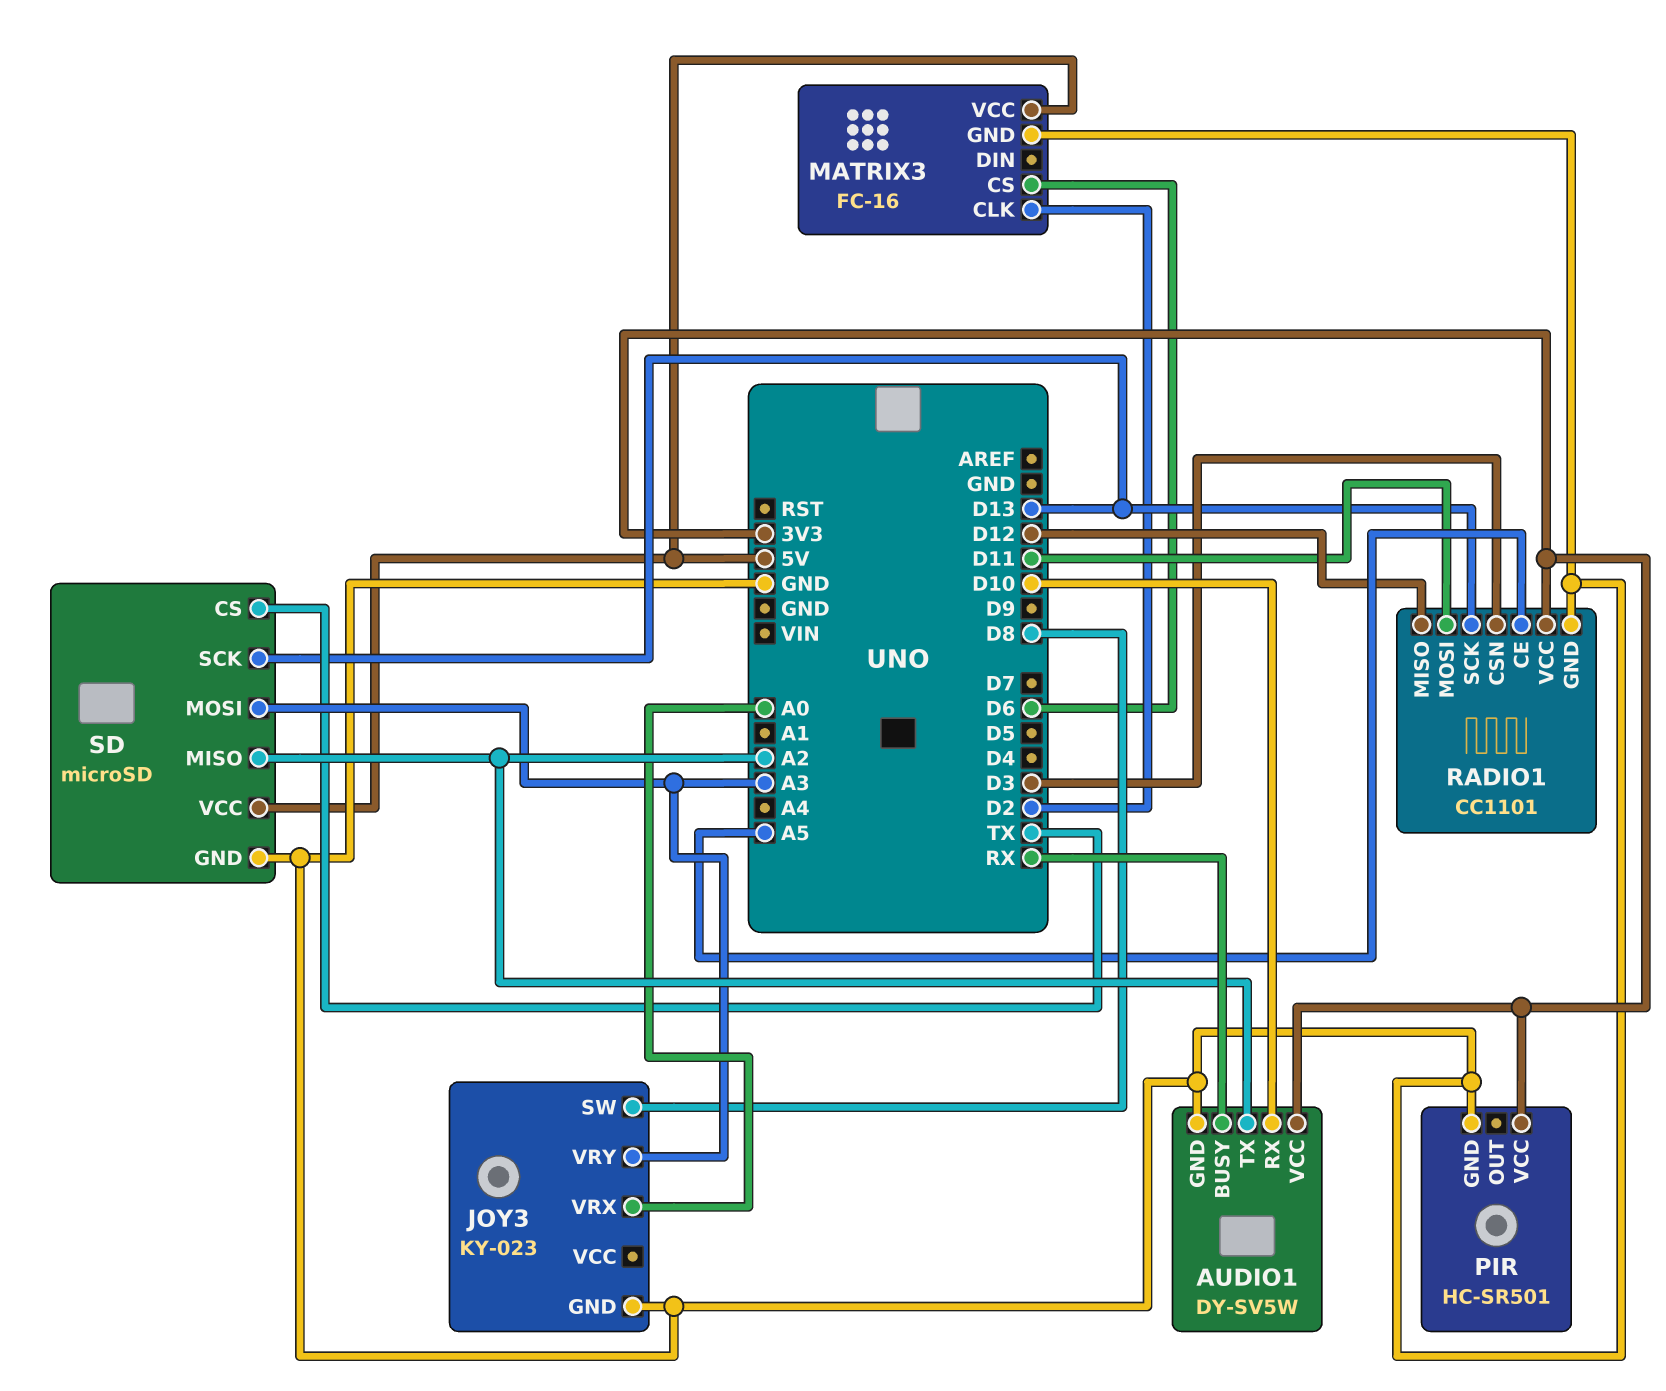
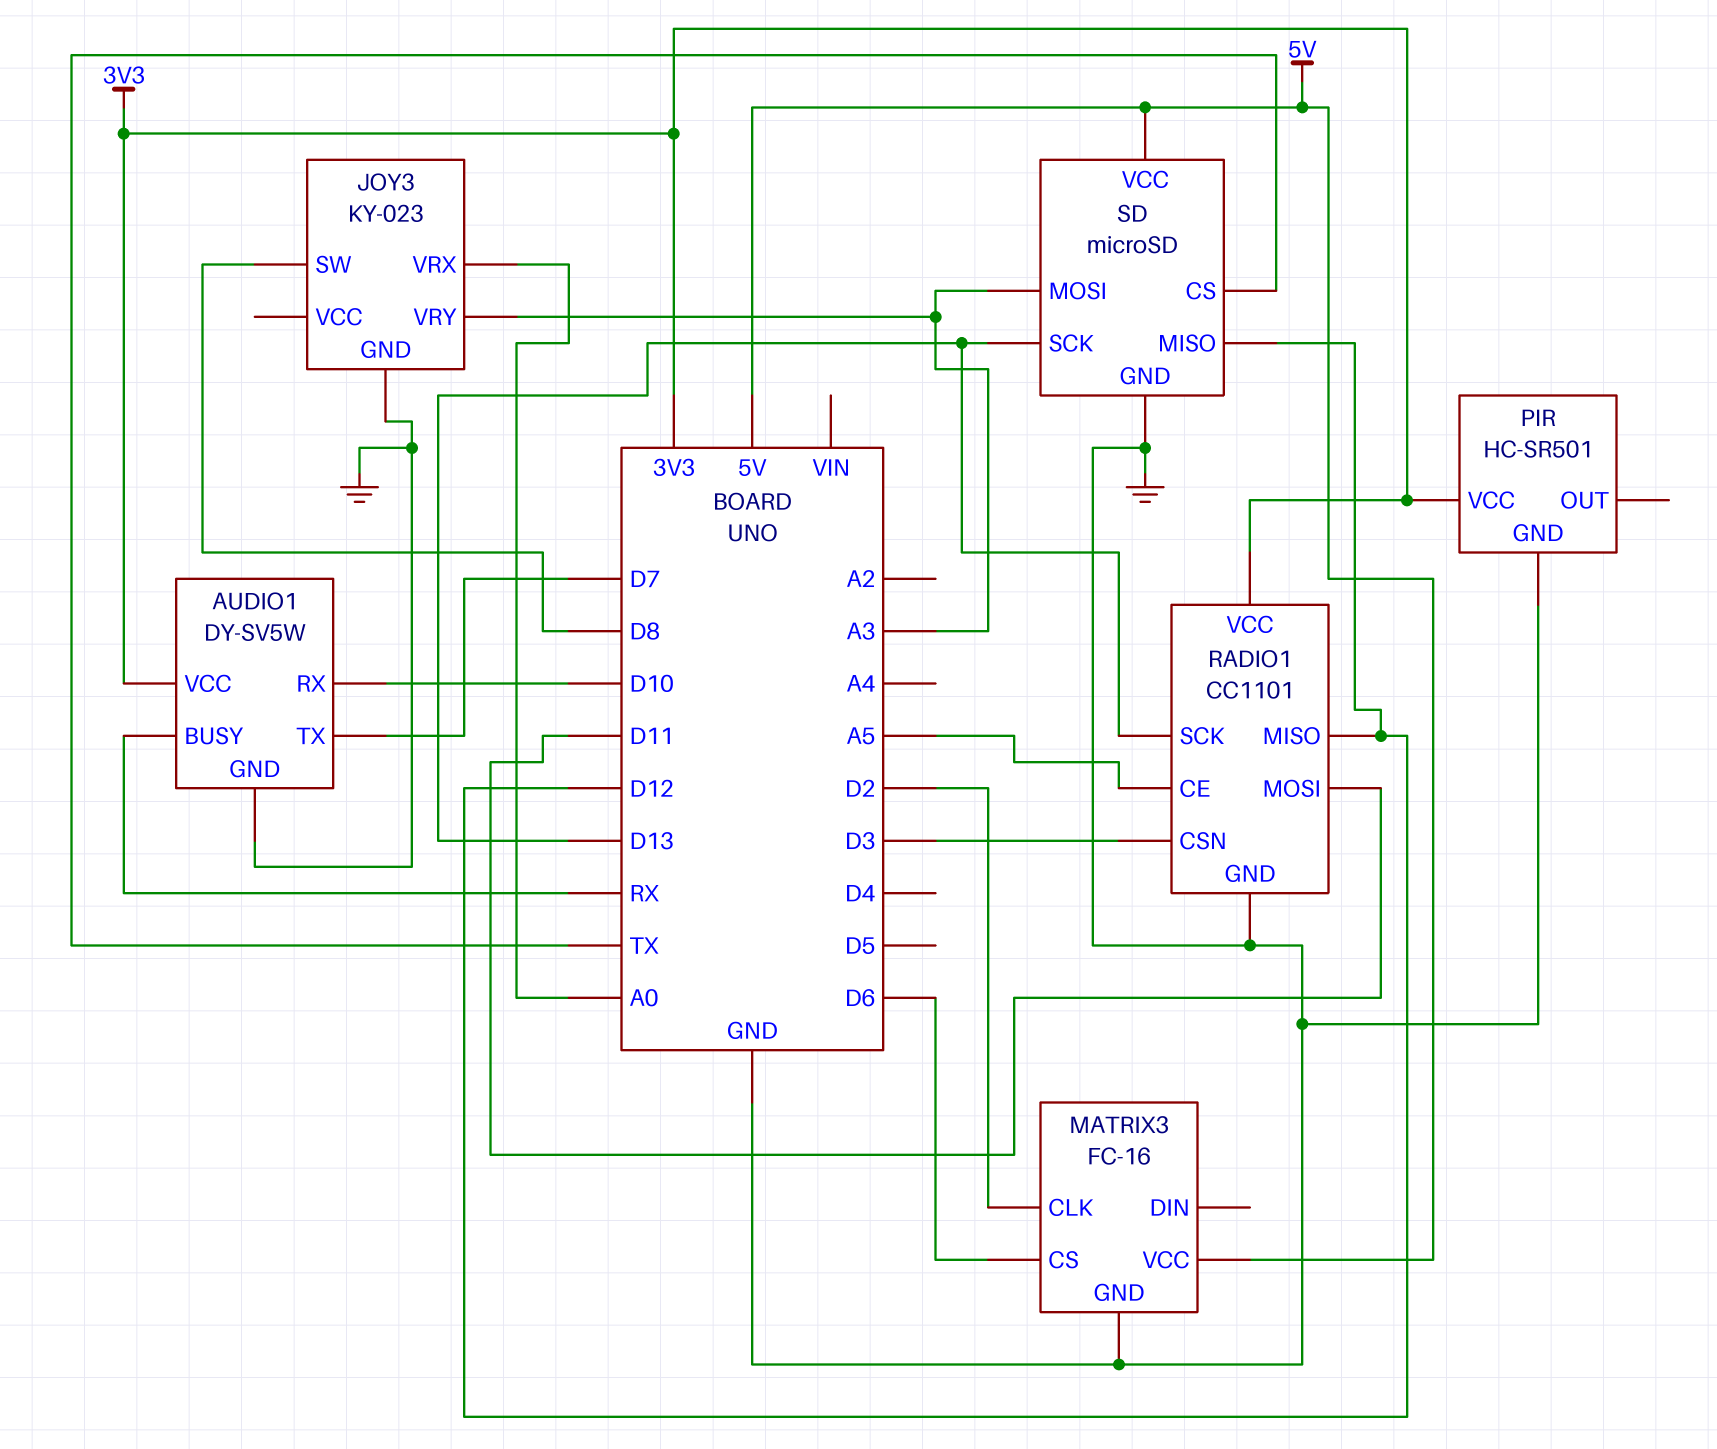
AUDIO1 pin TX: A2 -> D7
SD pin MISO: A2 -> D12

